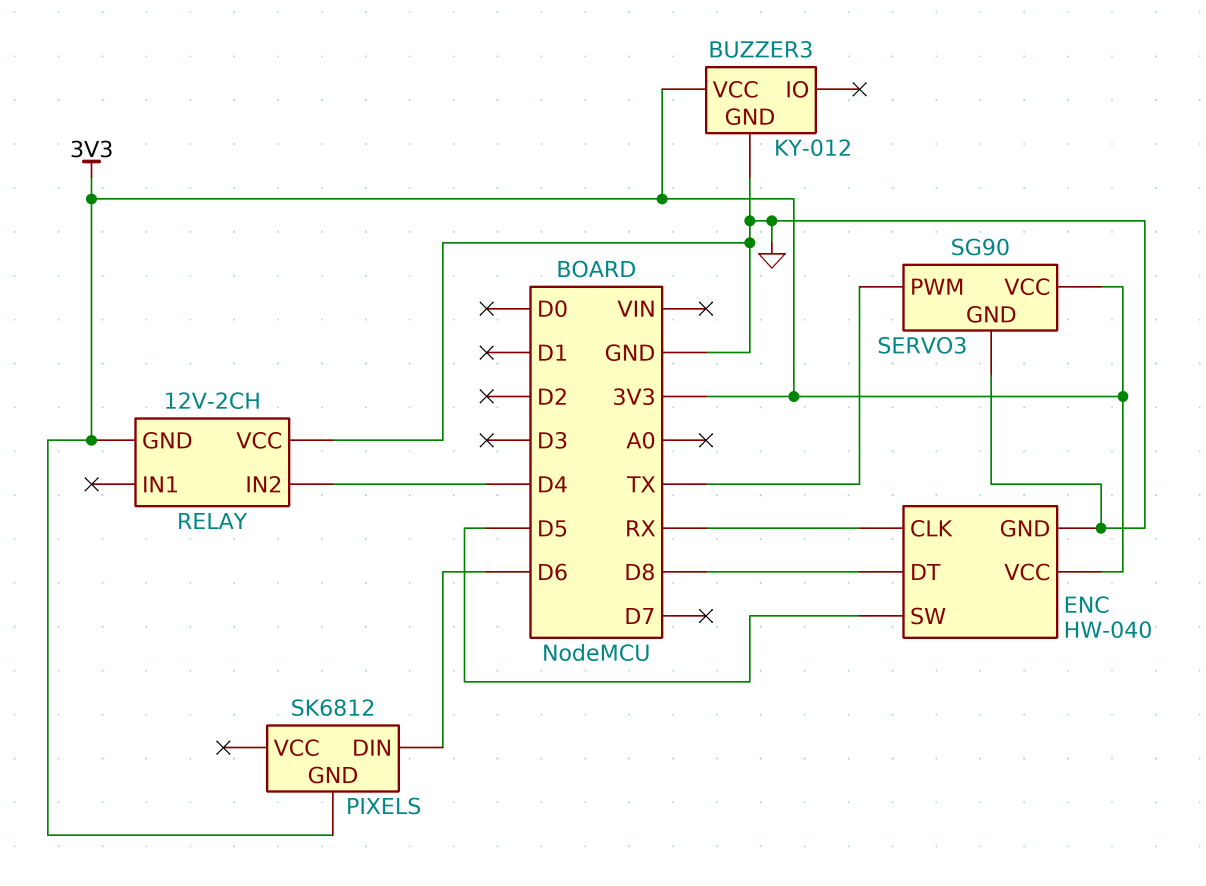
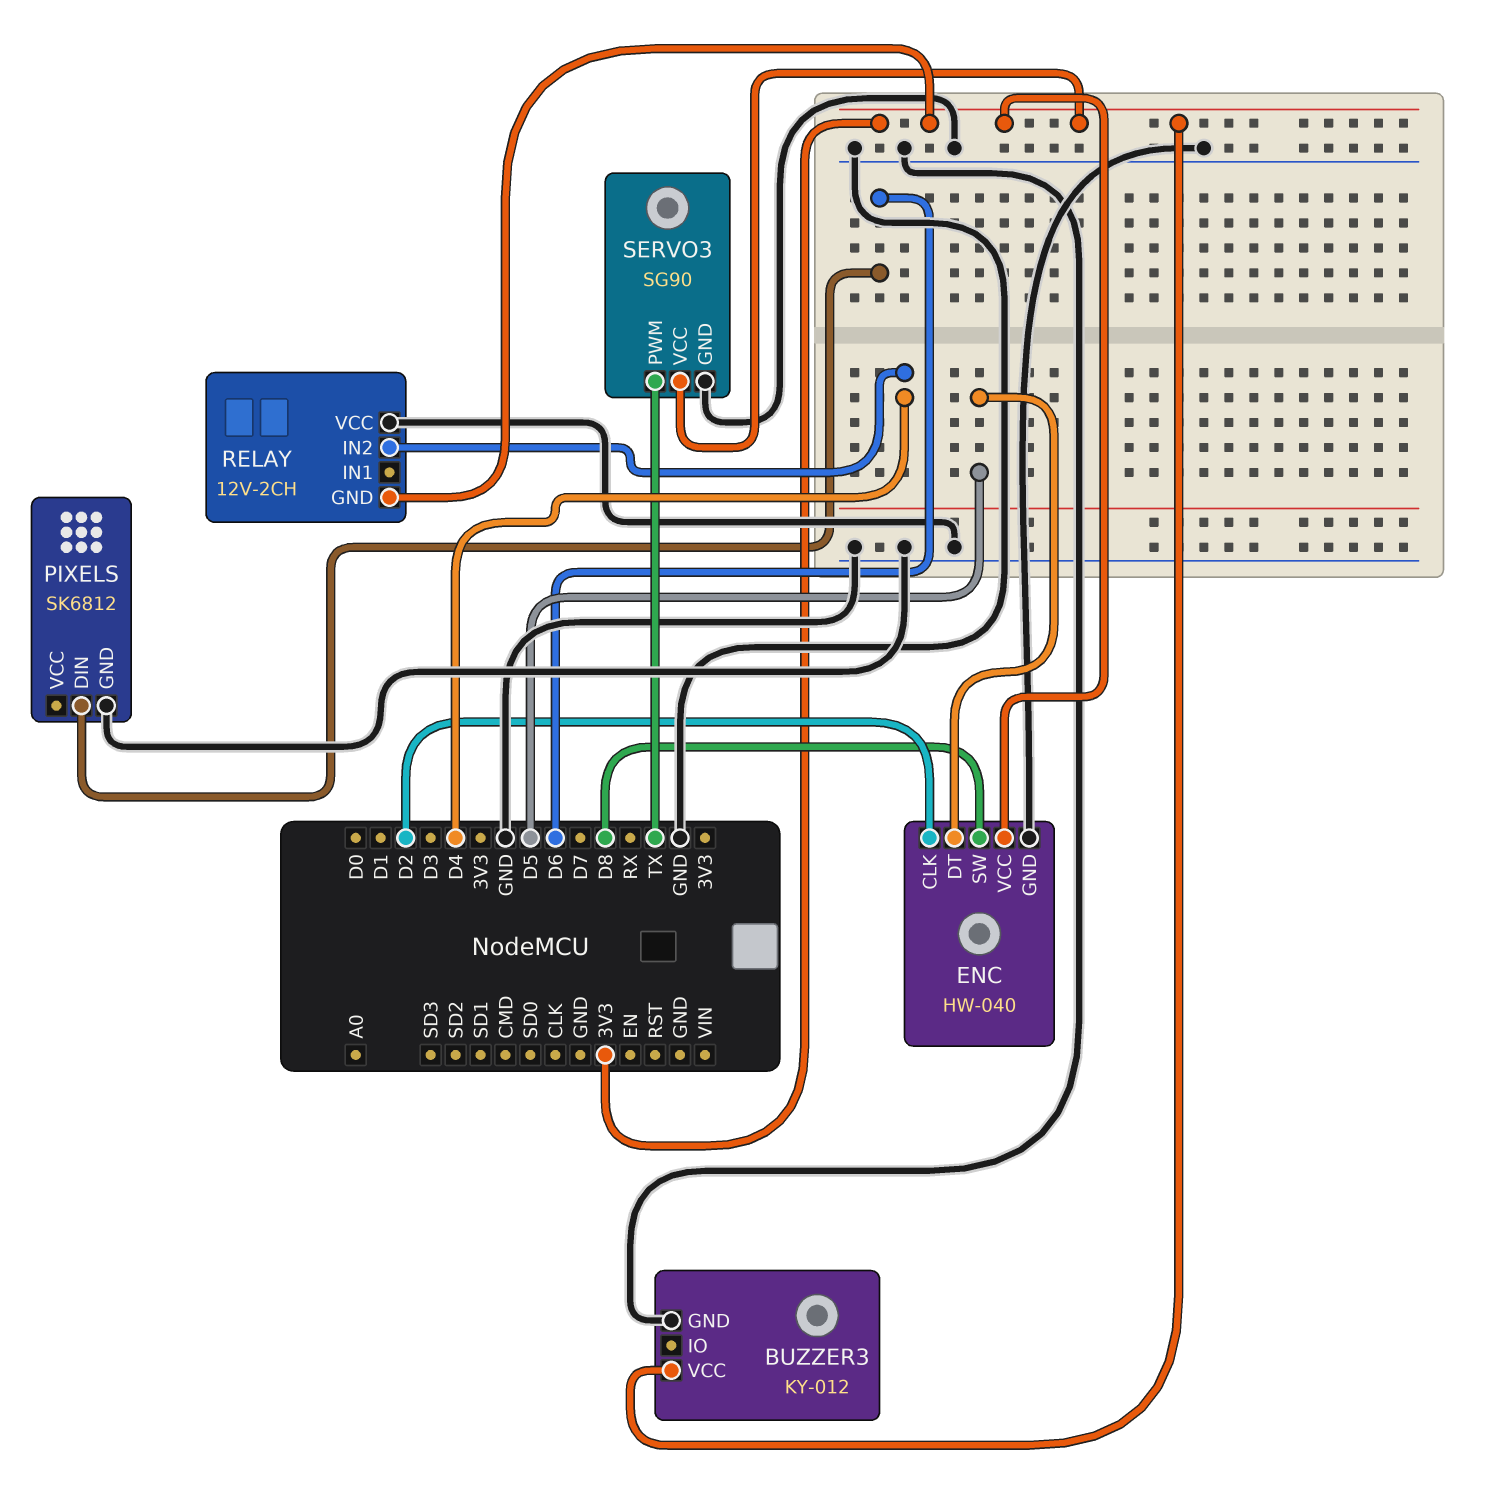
ENC pin CLK: RX -> D2
ENC pin DT: D8 -> D5
ENC pin SW: D5 -> D8
PIXELS pin GND: 3V3 -> GND

